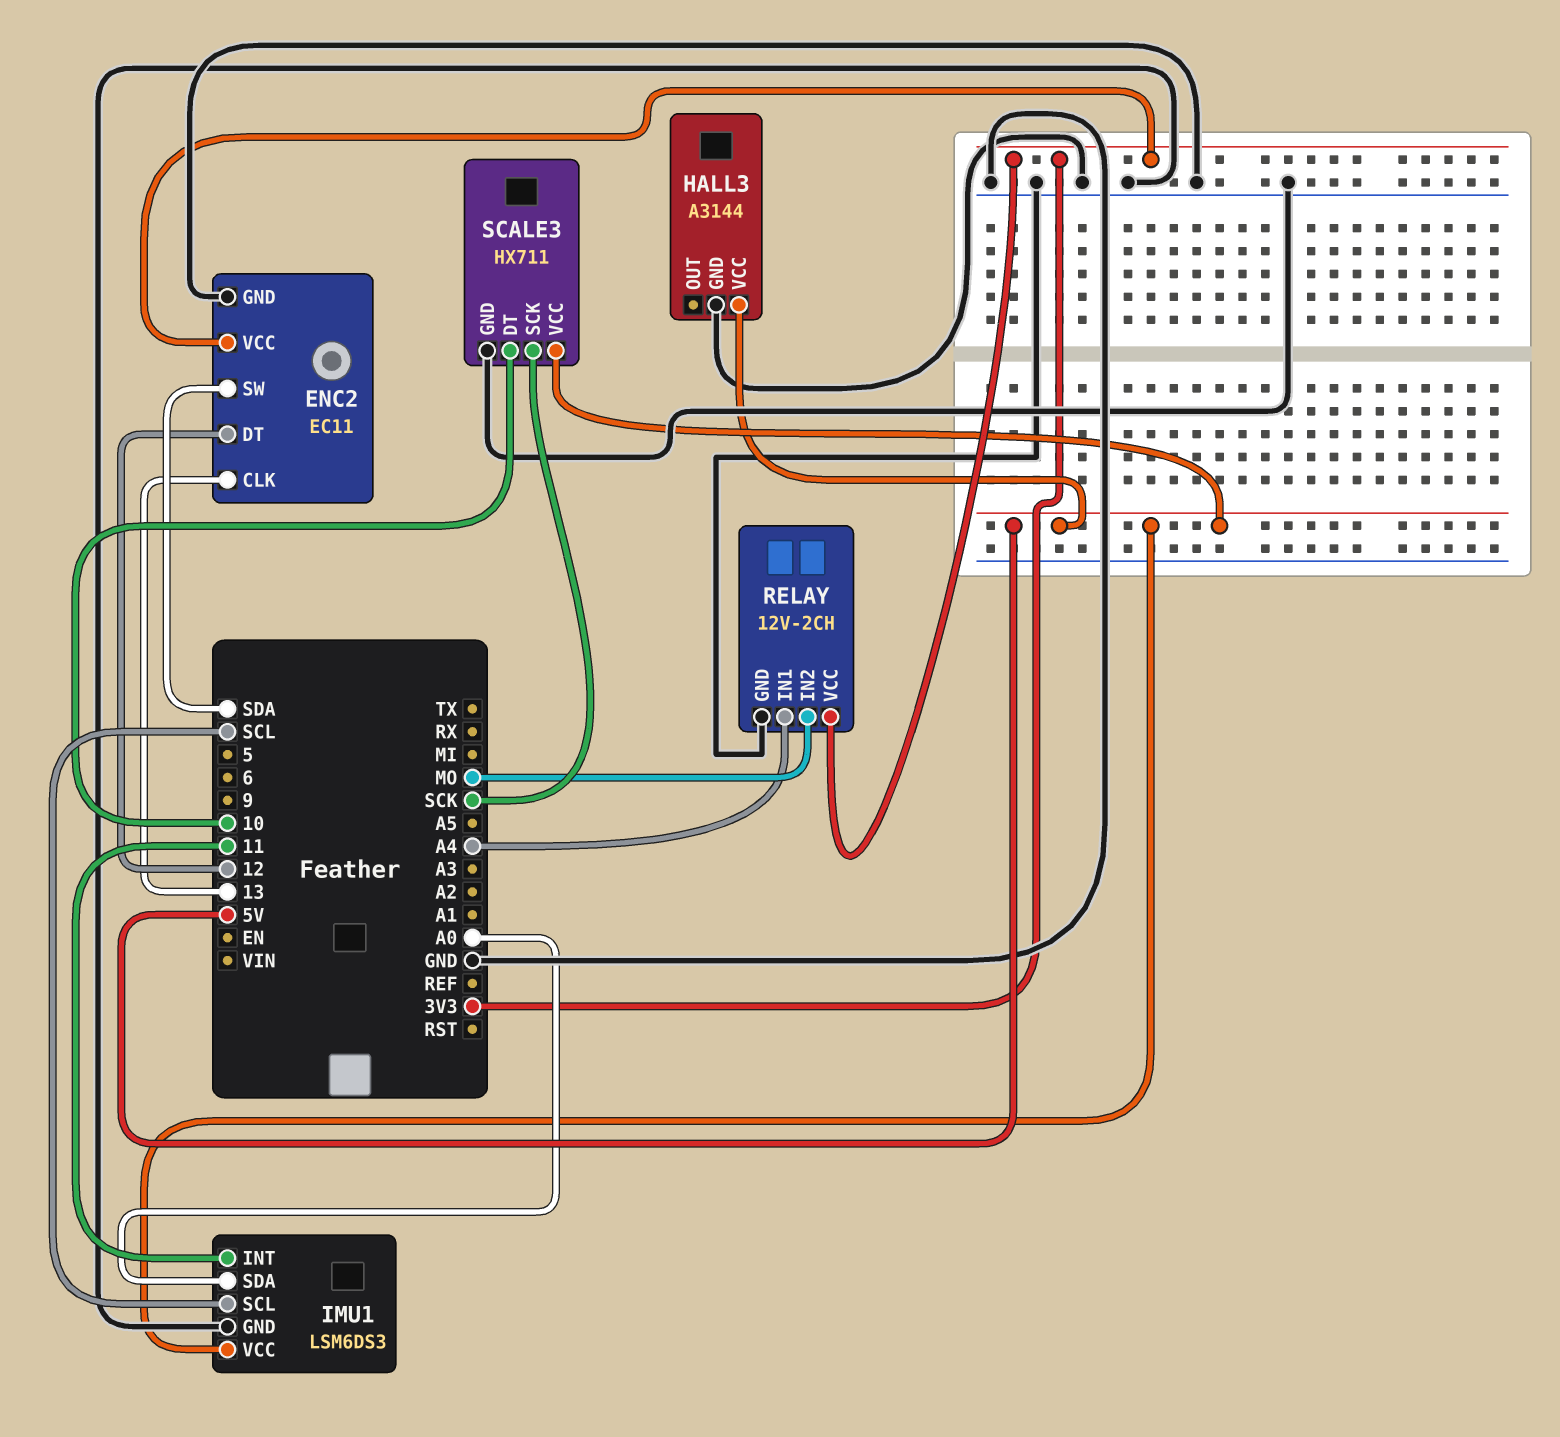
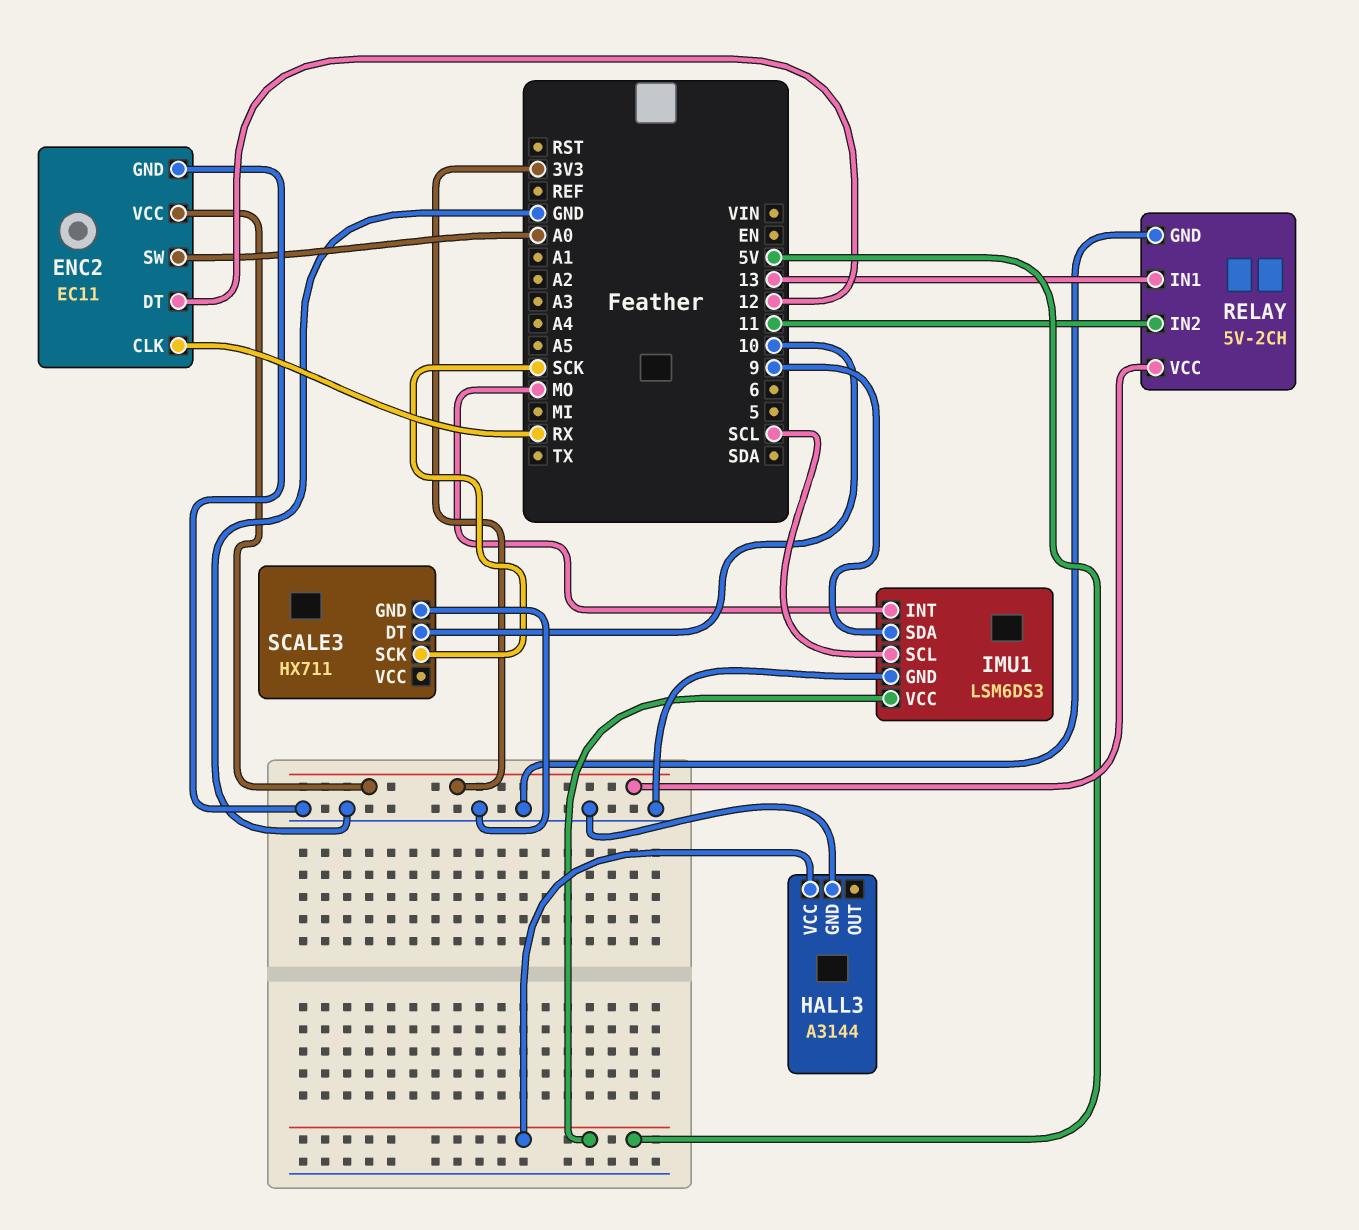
ENC2 pin CLK: 13 -> RX
ENC2 pin SW: SDA -> A0
IMU1 pin INT: 11 -> MO
IMU1 pin SDA: A0 -> 9
RELAY: 12V-2CH -> 5V-2CH
RELAY pin IN1: A4 -> 13
RELAY pin IN2: MO -> 11
SCALE3 pin VCC: 5V -> none

